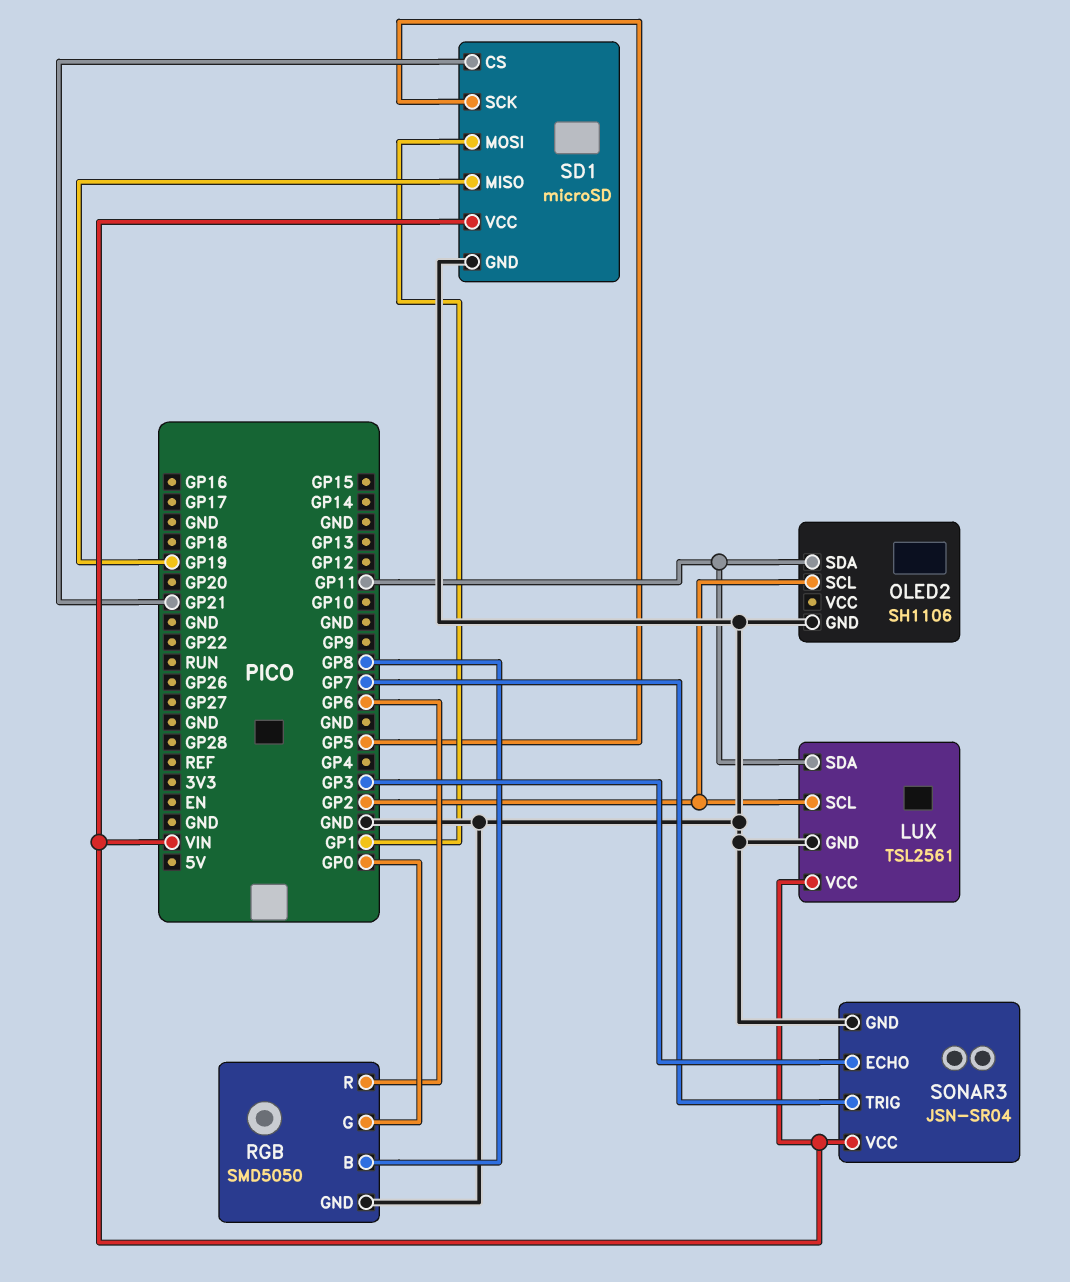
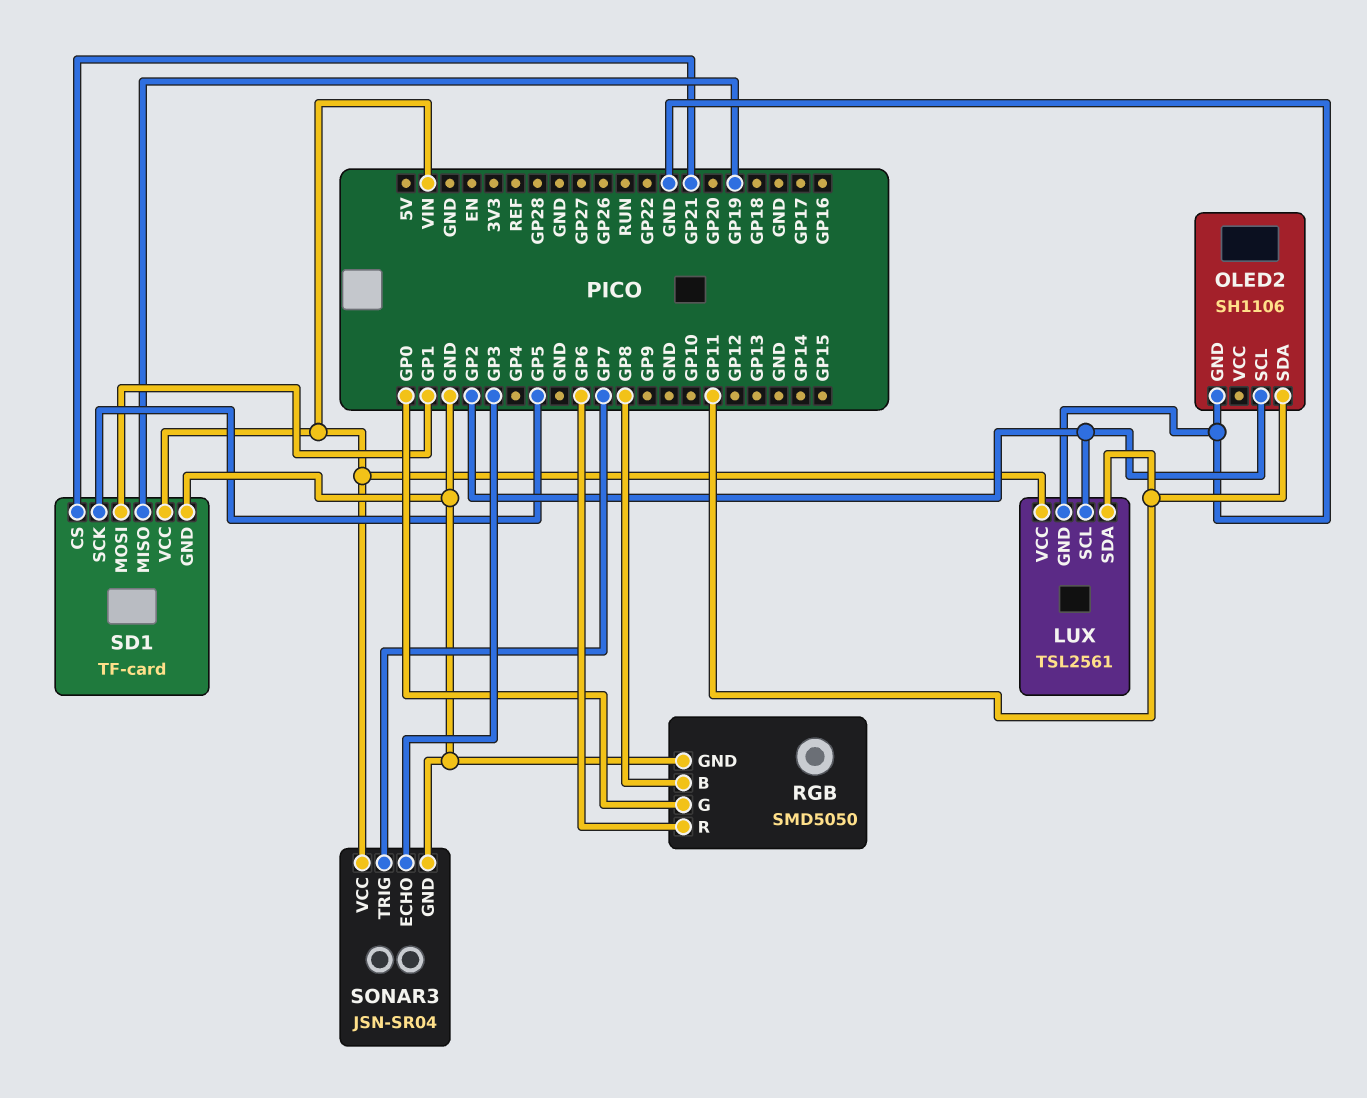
SD1: microSD -> TF-card

